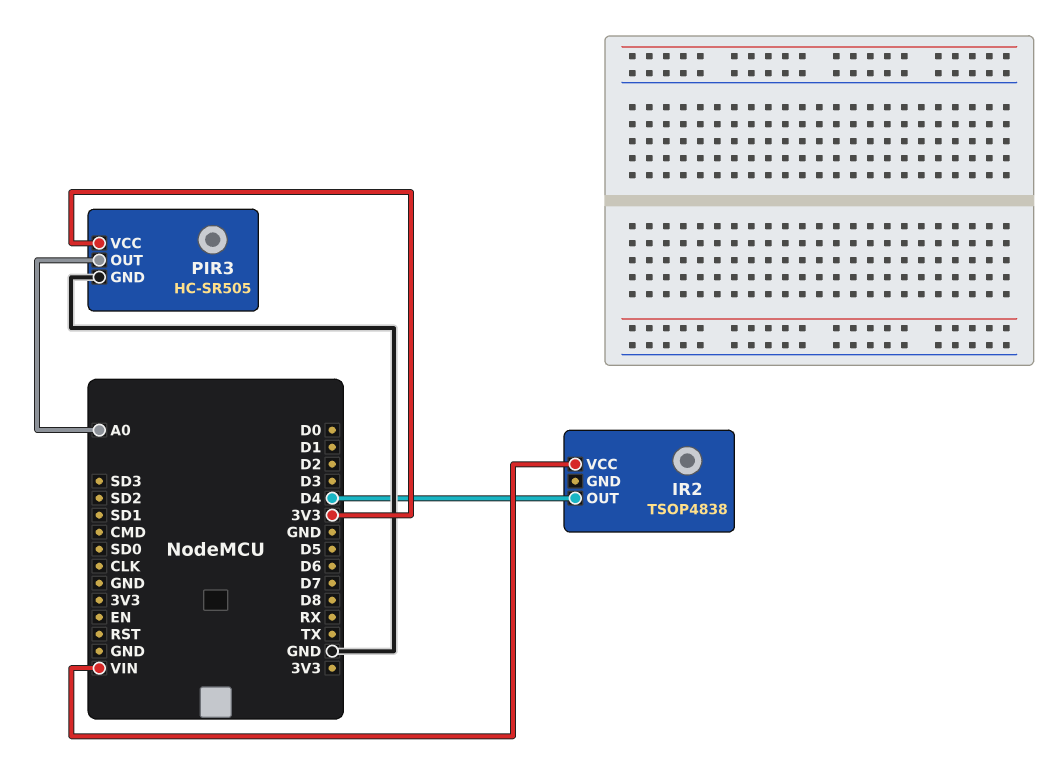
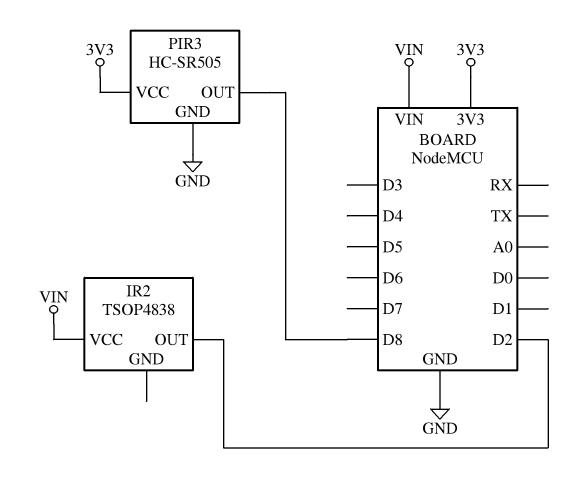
IR2 pin OUT: D4 -> D2
PIR3 pin OUT: A0 -> D8

